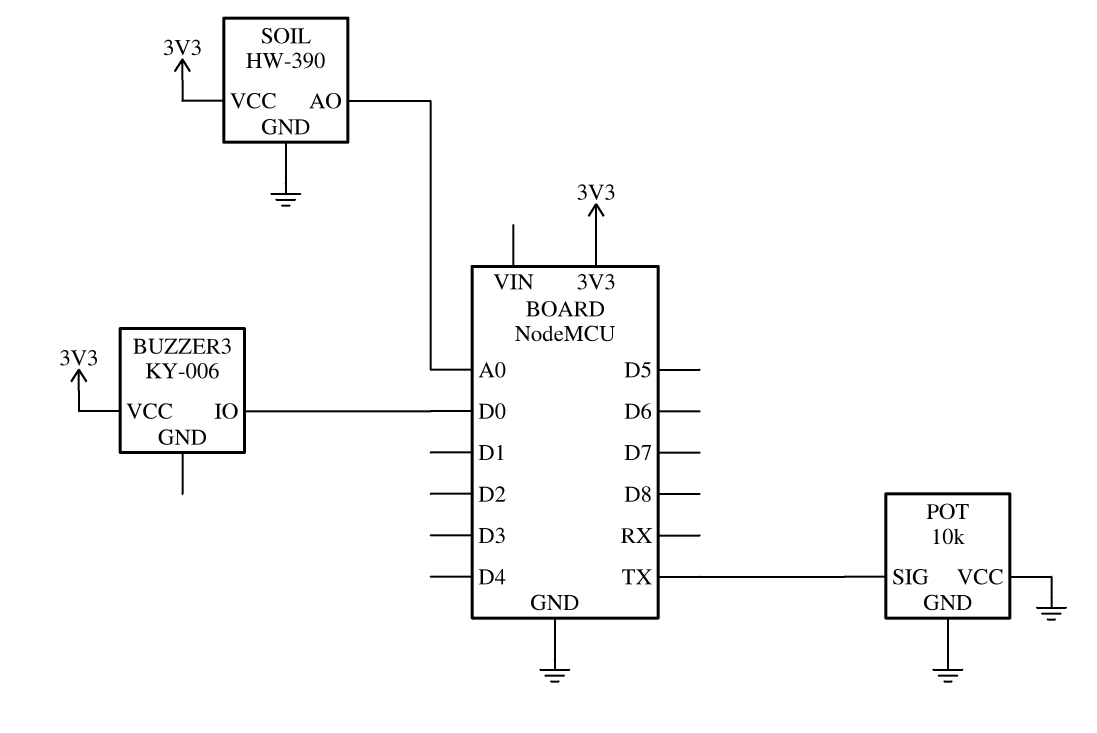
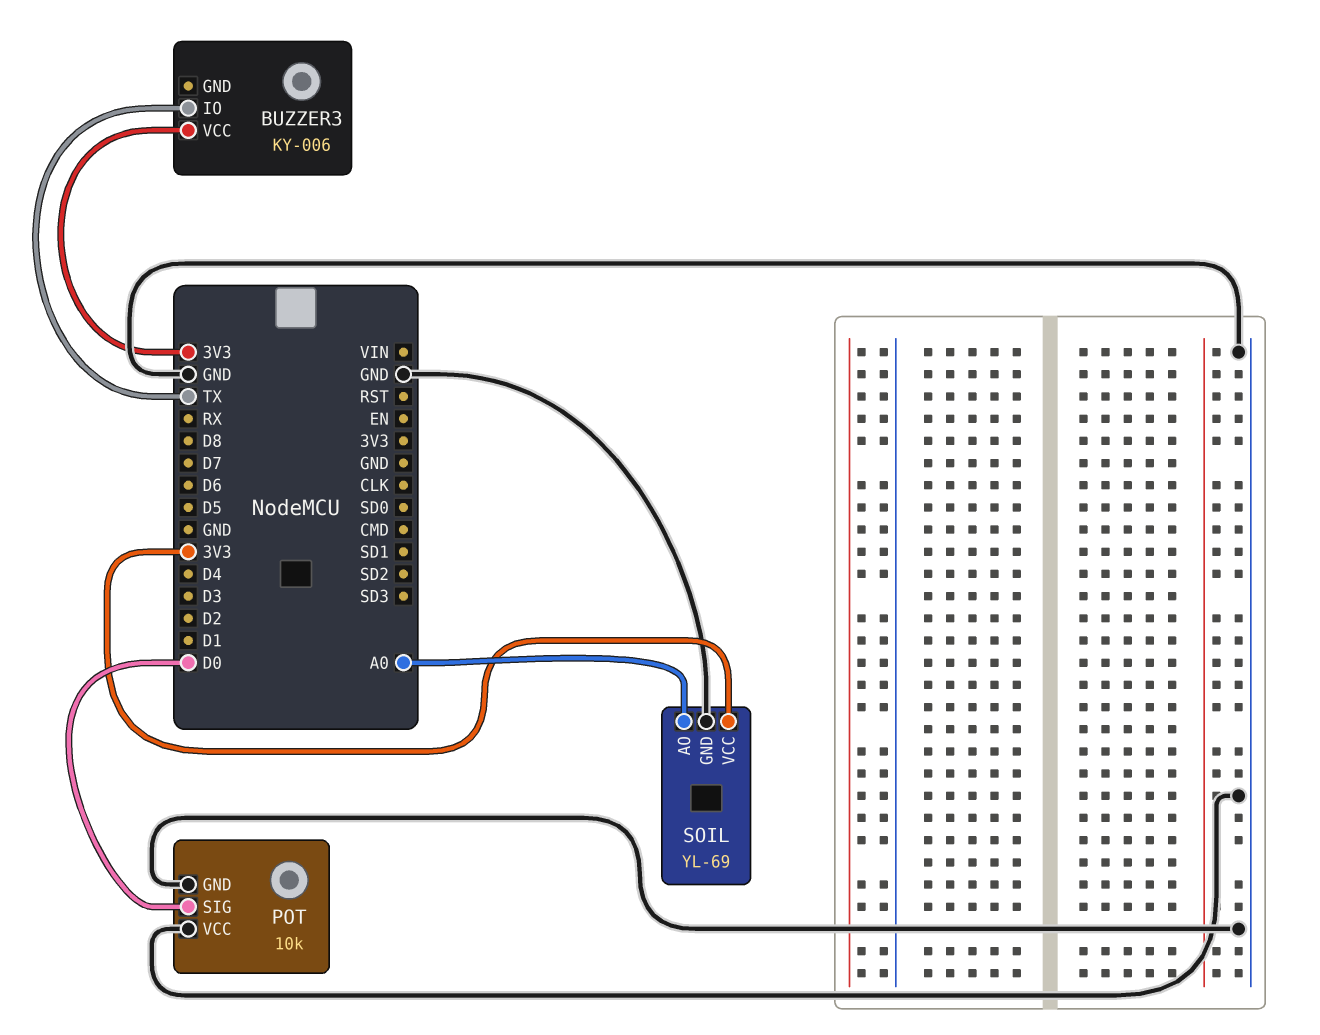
BUZZER3 pin IO: D0 -> TX
POT pin SIG: TX -> D0
SOIL: HW-390 -> YL-69

